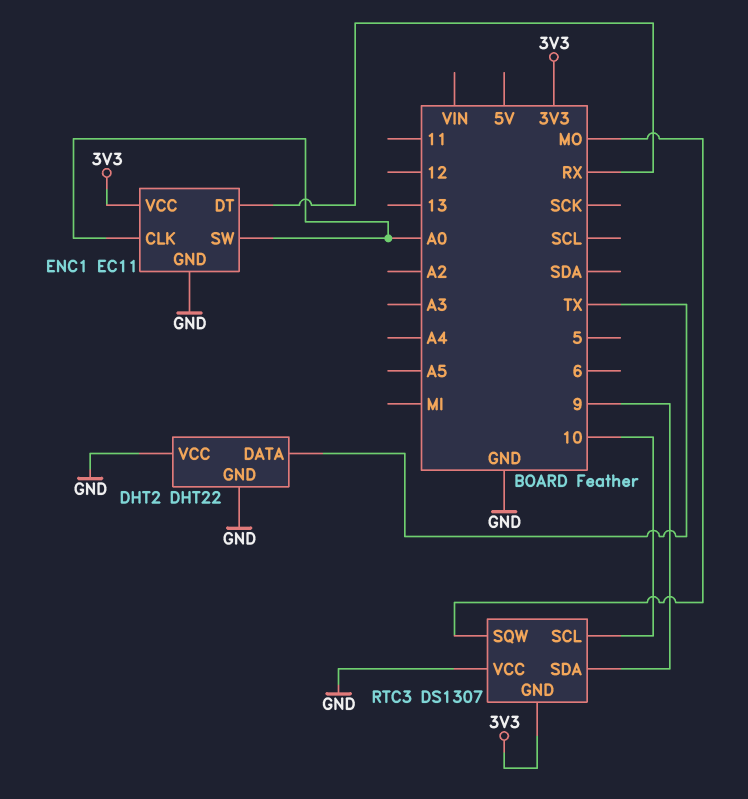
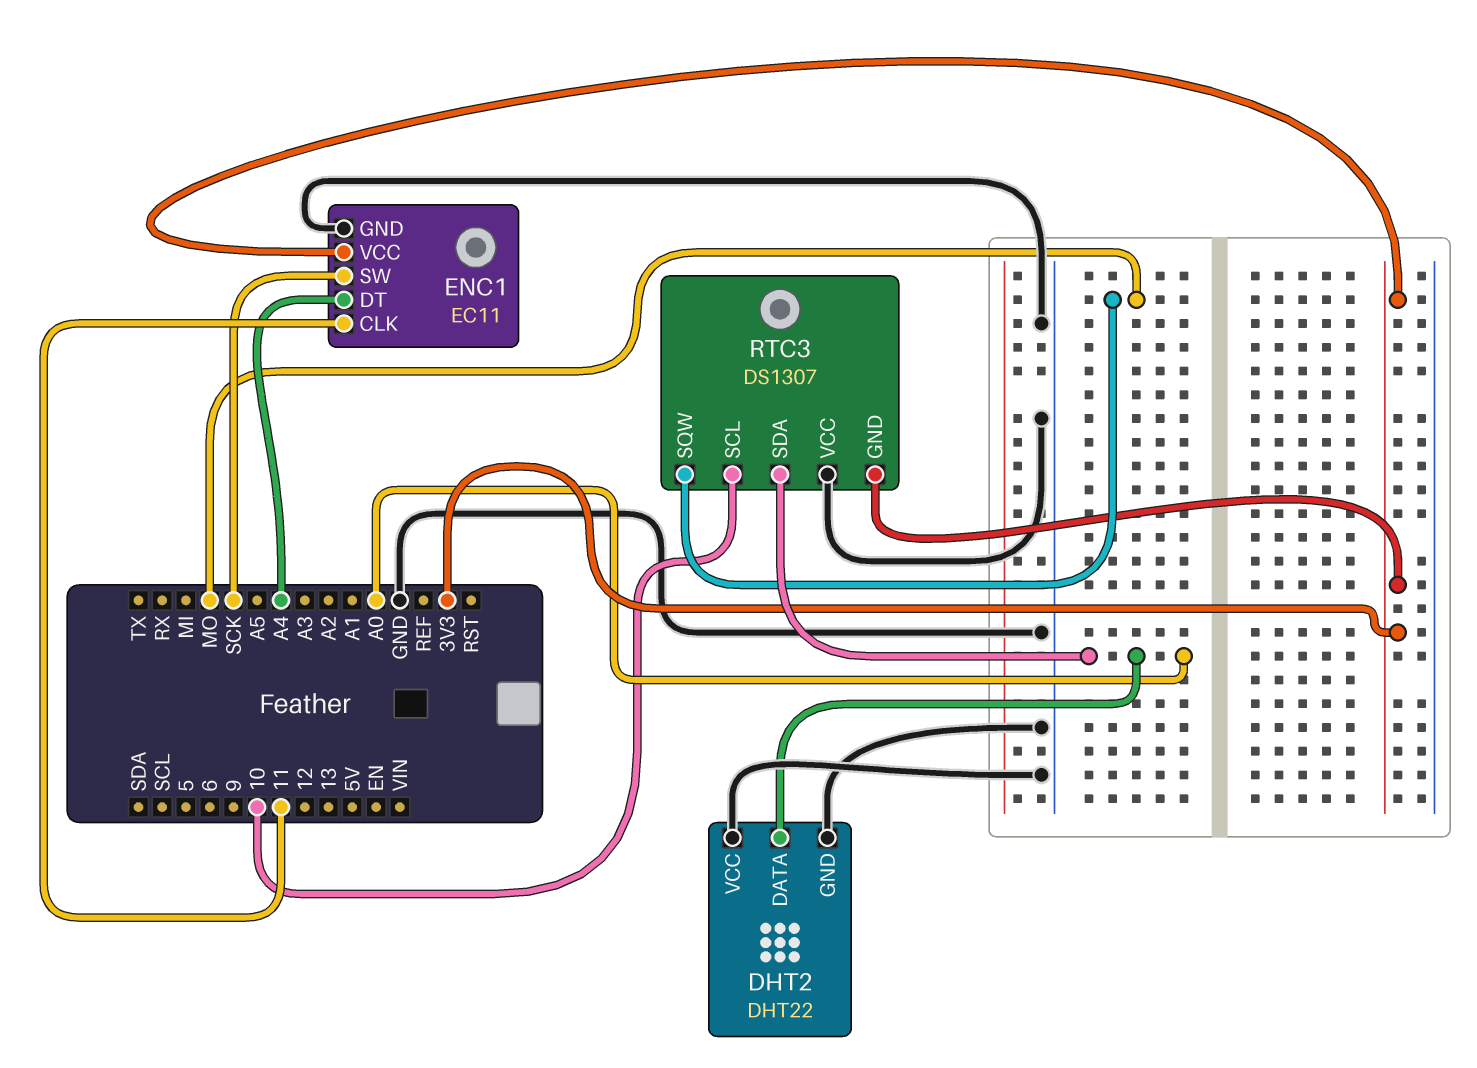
DHT2 pin DATA: TX -> A0
ENC1 pin CLK: A0 -> 11
ENC1 pin DT: RX -> A4
ENC1 pin SW: A0 -> SCK
RTC3 pin SDA: 9 -> A0

